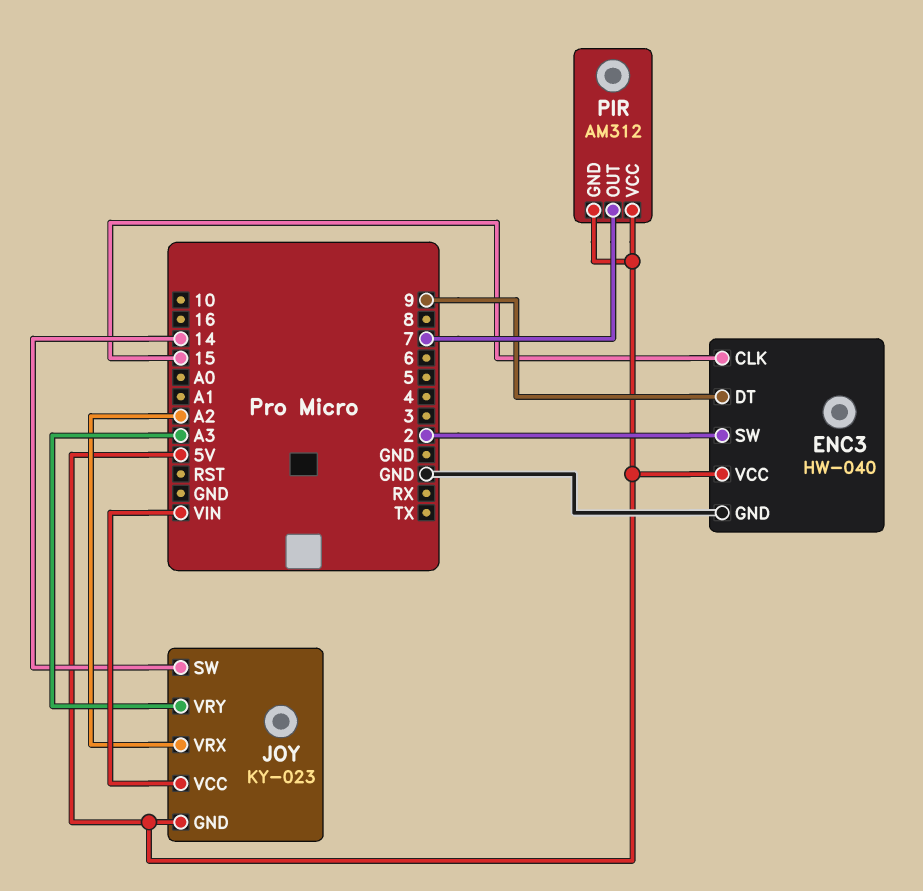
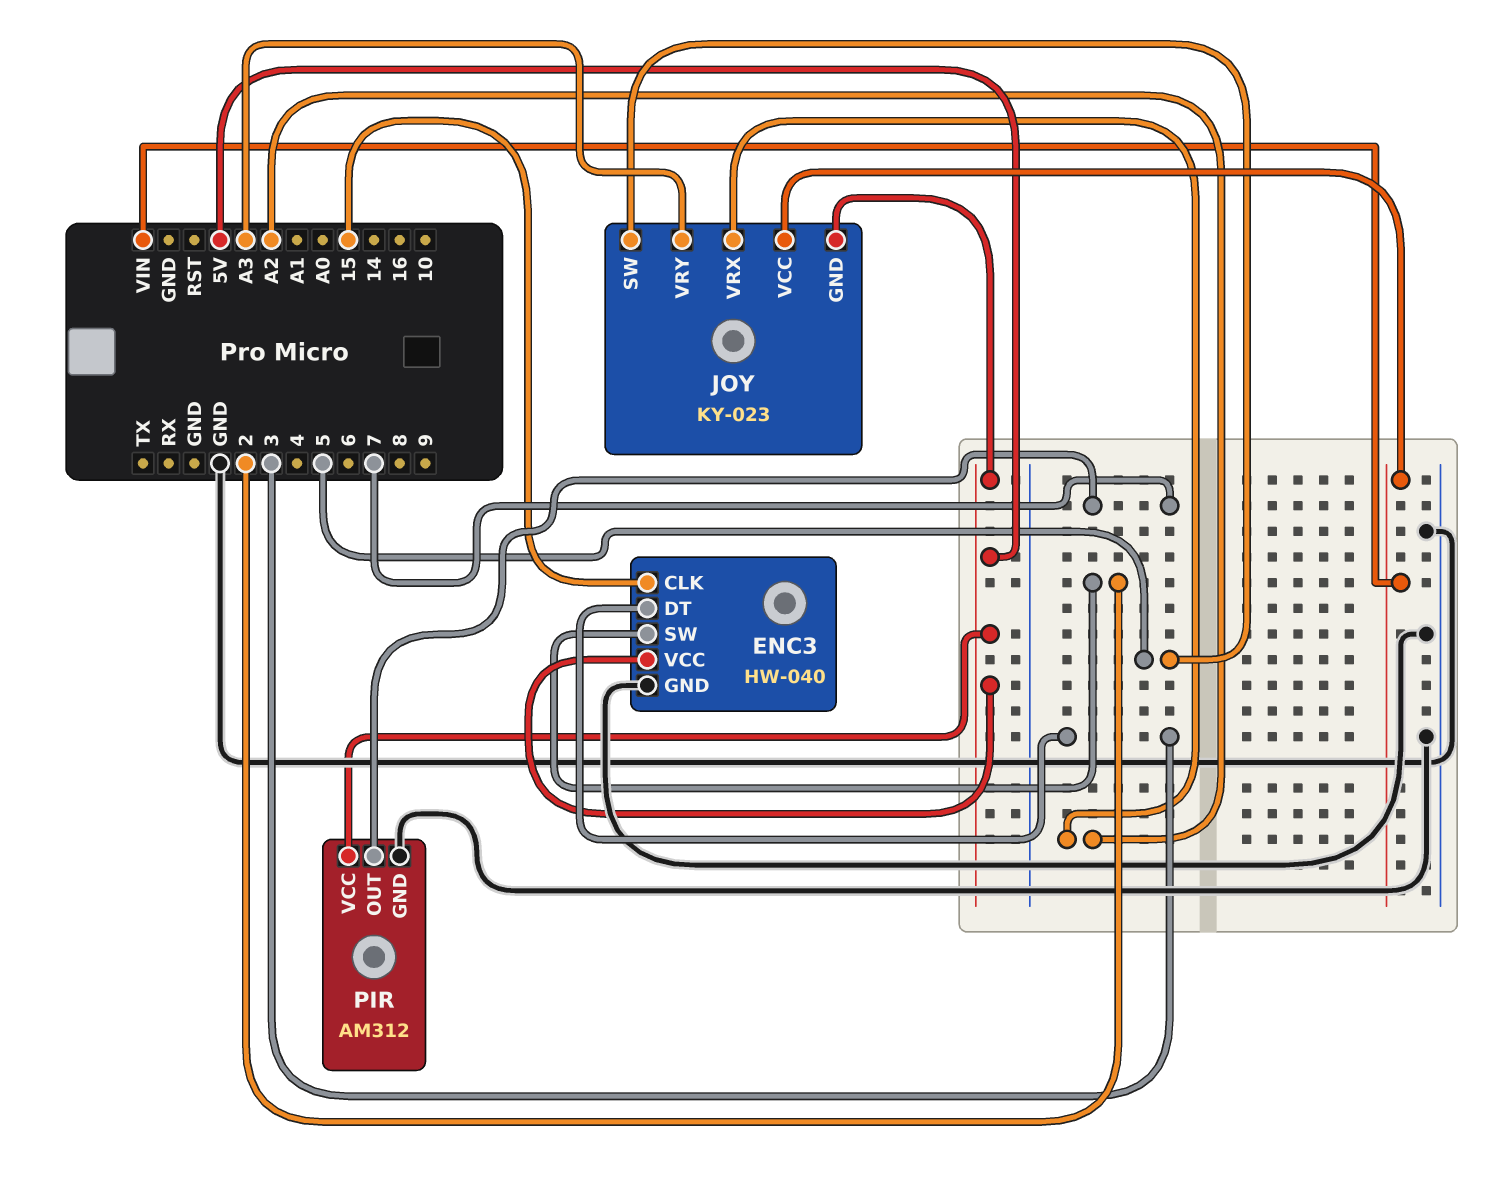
ENC3 pin DT: 9 -> 3
JOY pin SW: 14 -> 5
PIR pin GND: 5V -> GND

